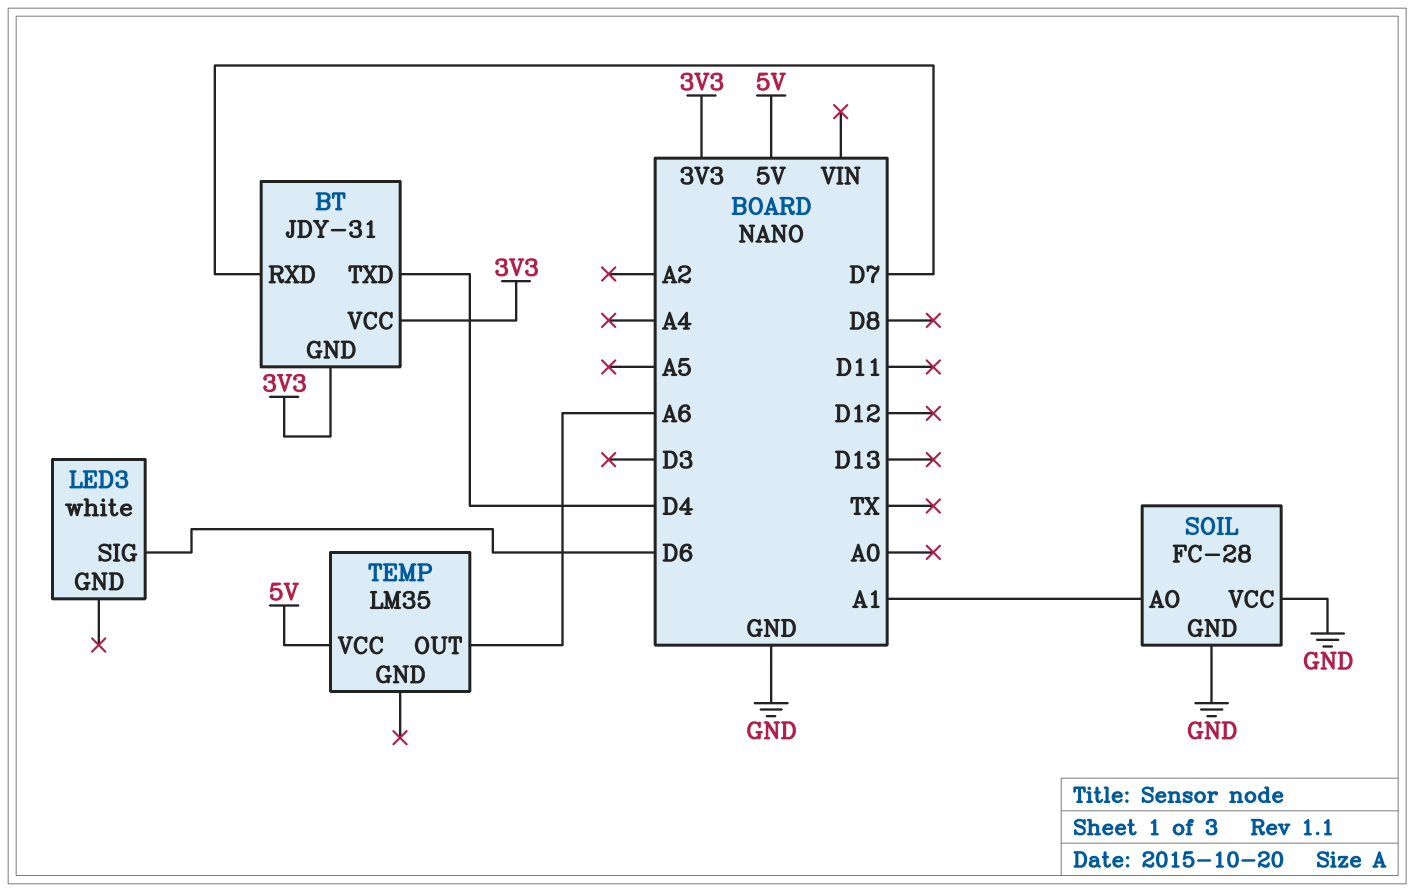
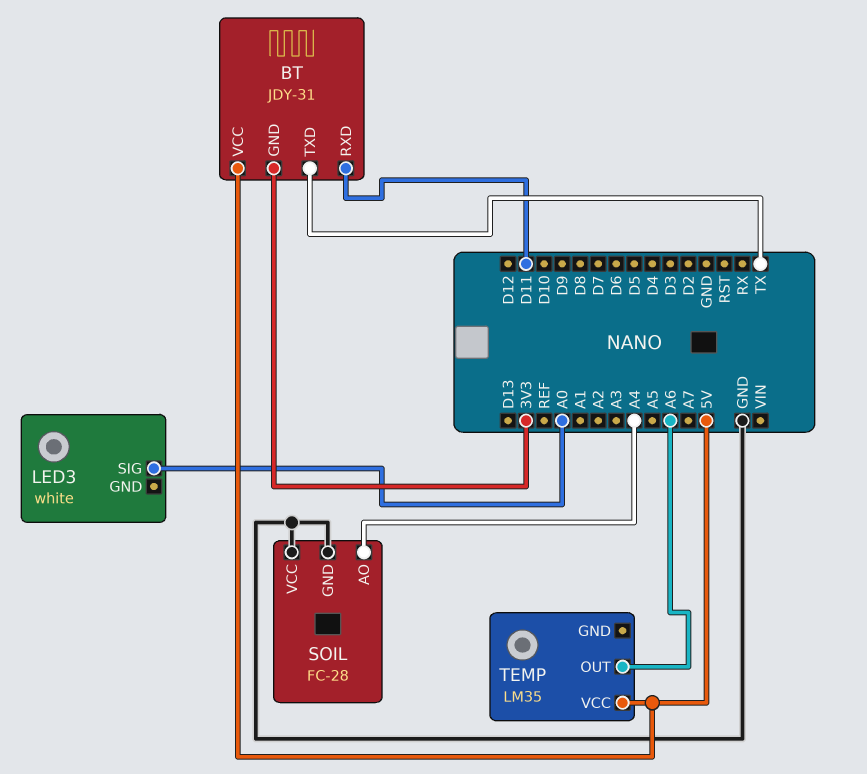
BT pin RXD: D7 -> D11
BT pin TXD: D4 -> TX
BT pin VCC: 3V3 -> 5V
LED3 pin SIG: D6 -> A0
SOIL pin AO: A1 -> A4

